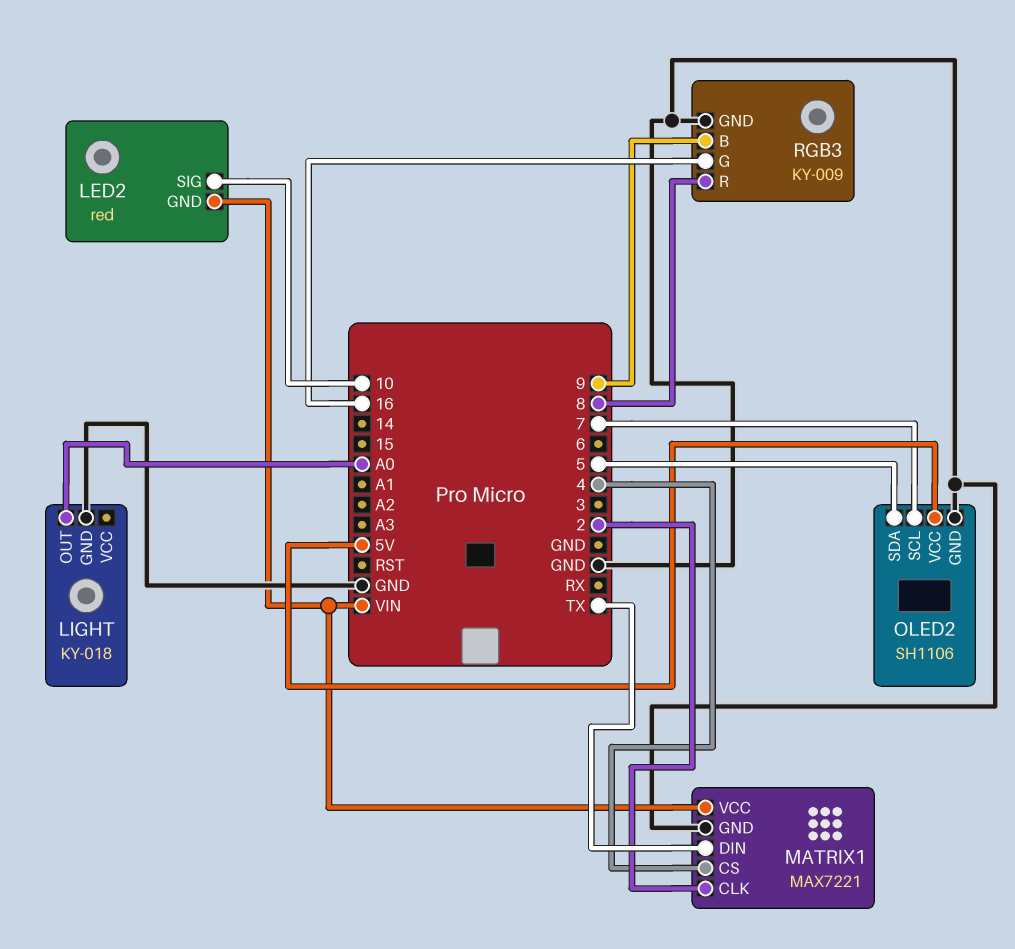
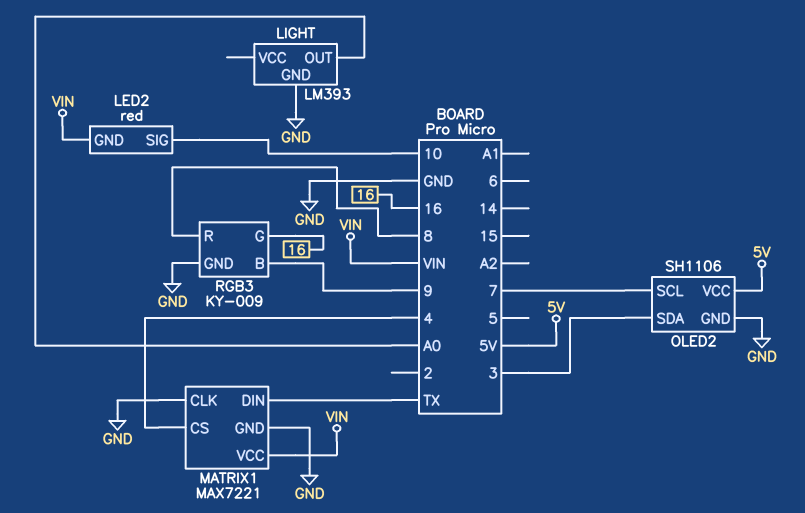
LIGHT: KY-018 -> LM393
MATRIX1 pin CLK: 2 -> GND
OLED2 pin SDA: 5 -> 3

